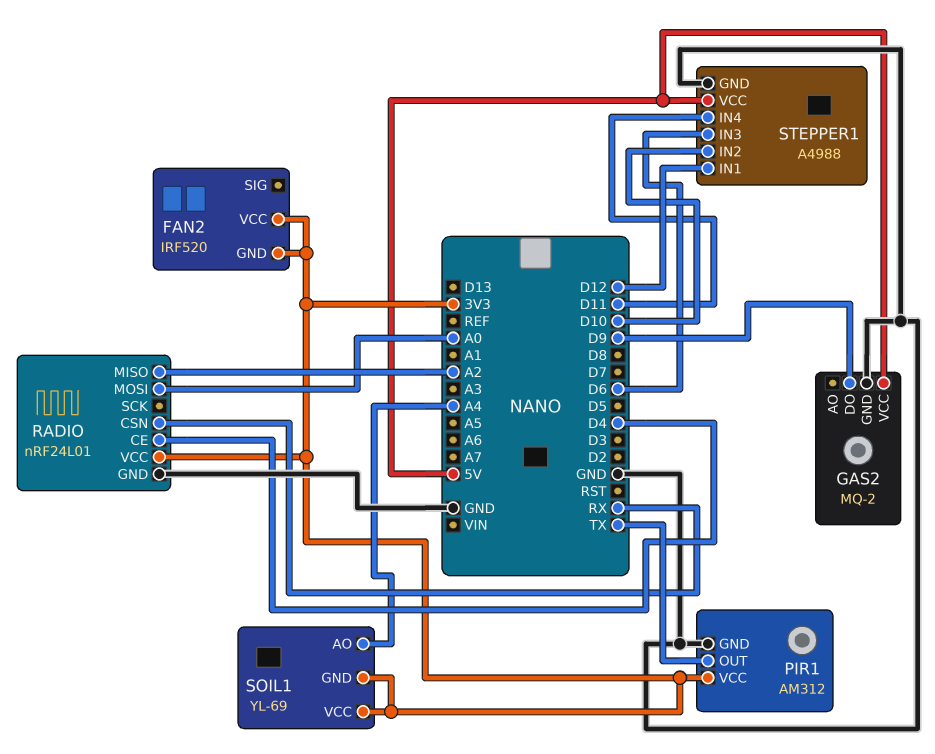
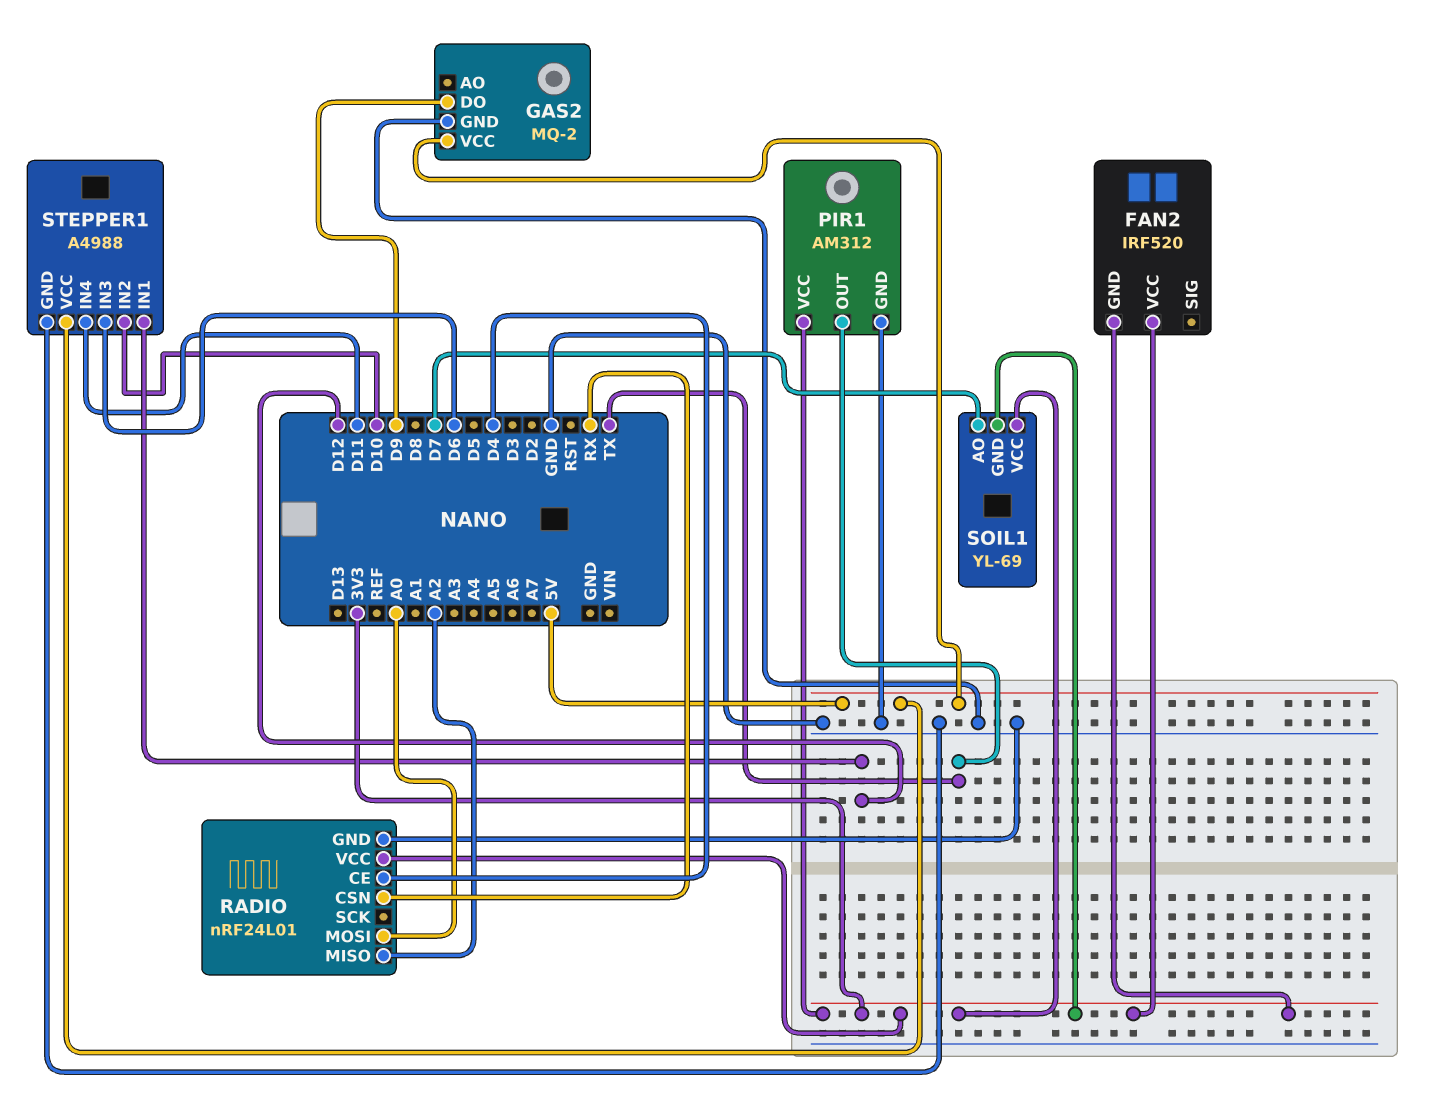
SOIL1 pin AO: A4 -> D7

